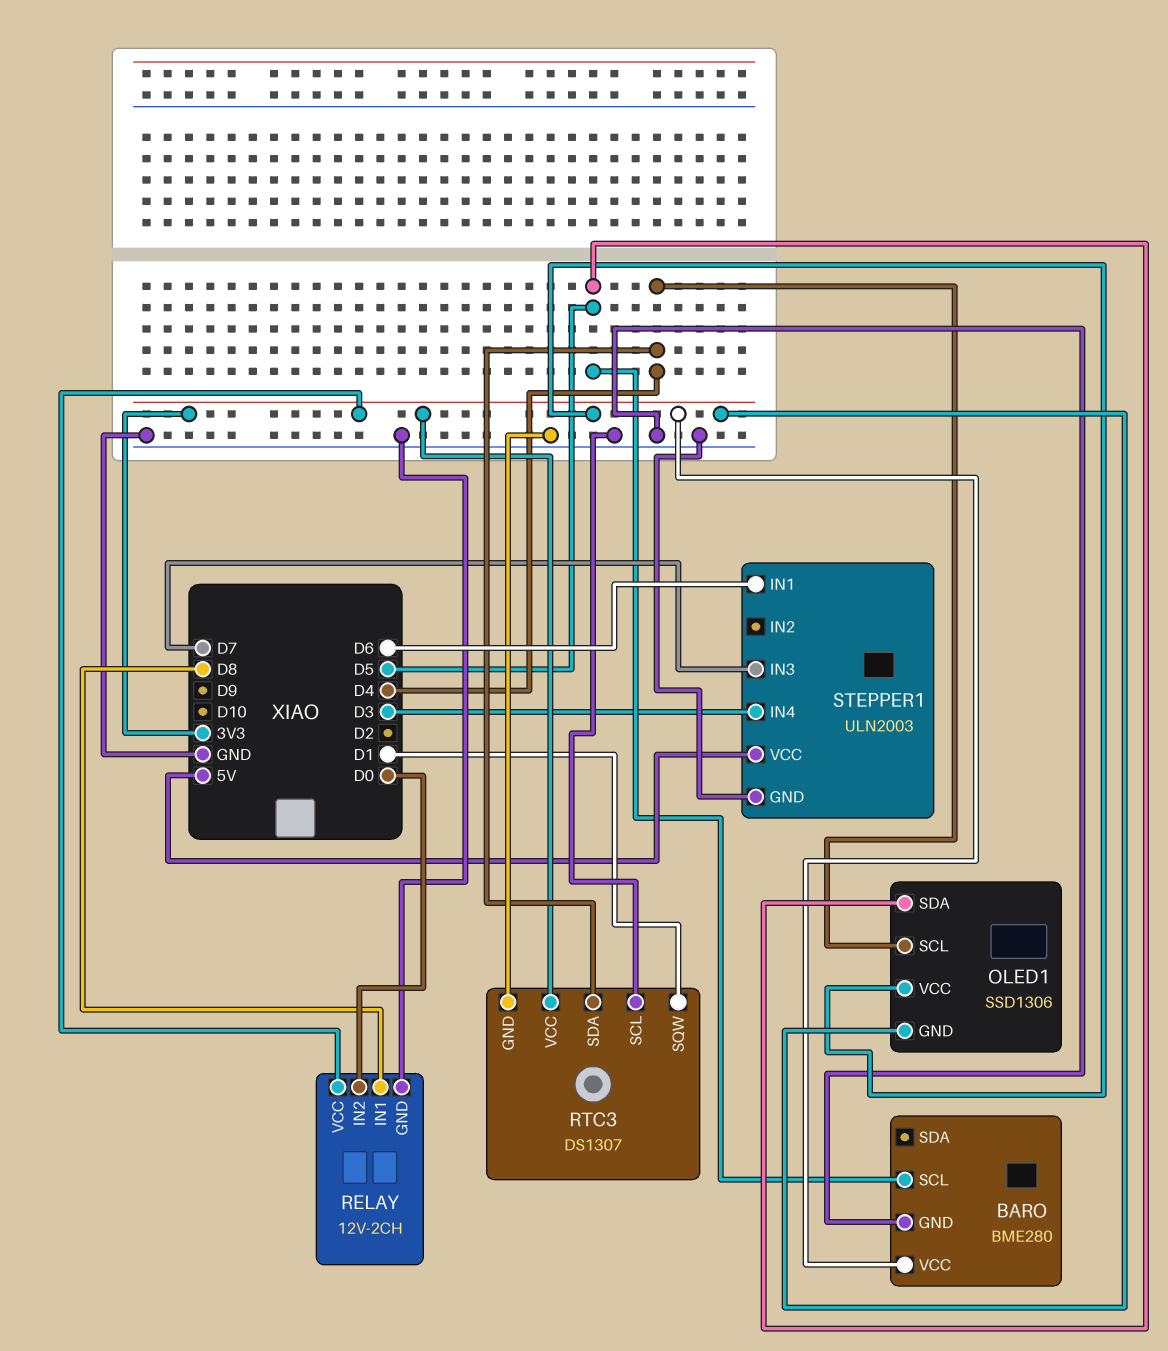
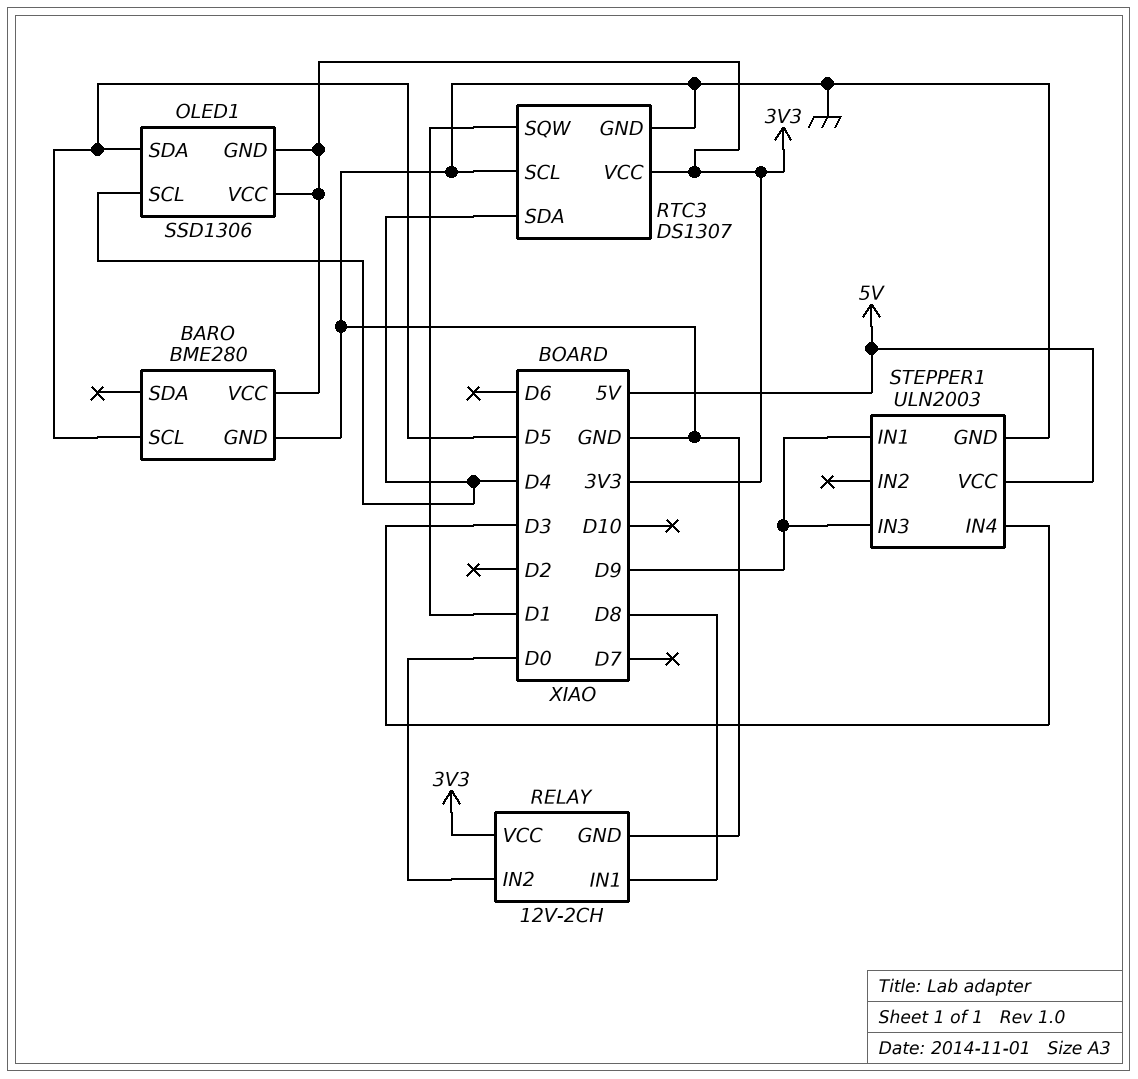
STEPPER1 pin IN1: D6 -> D9
STEPPER1 pin IN3: D7 -> D9

